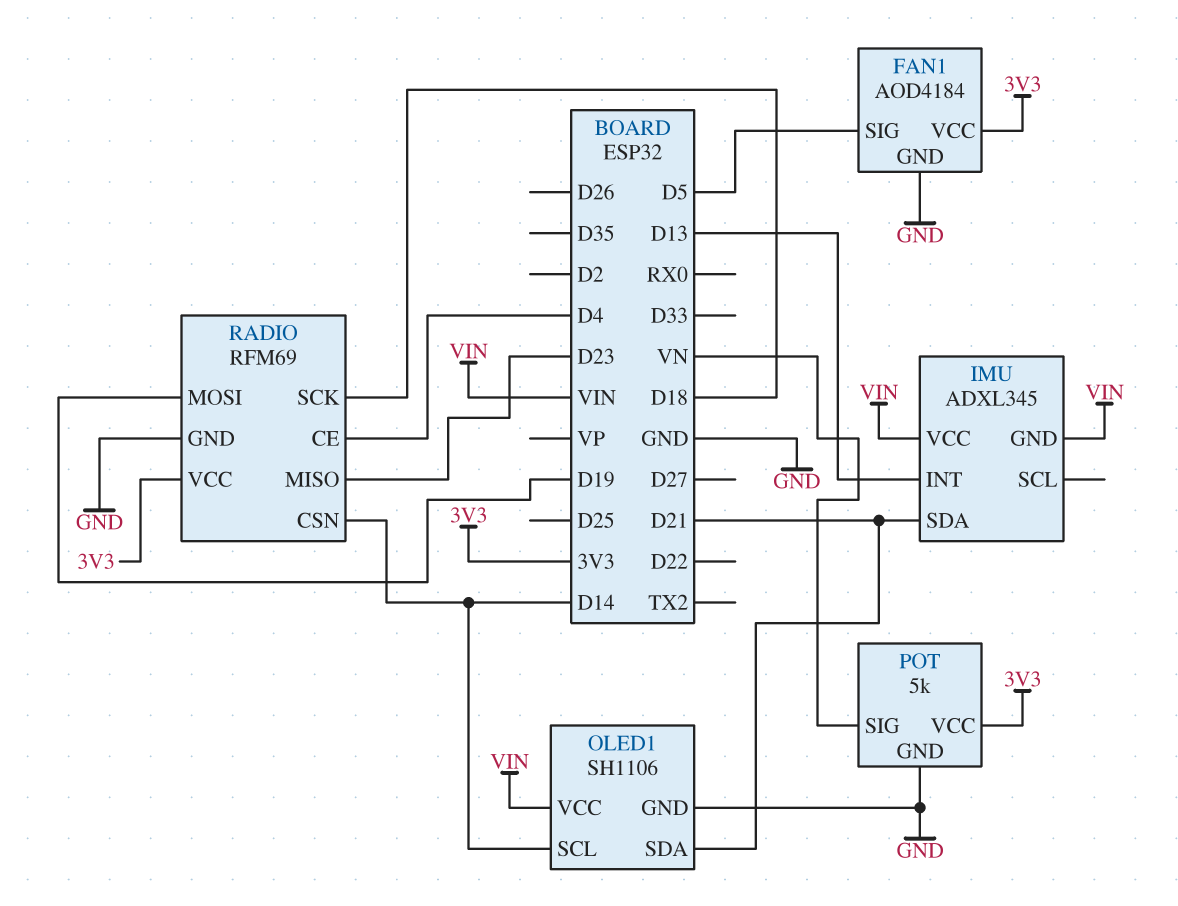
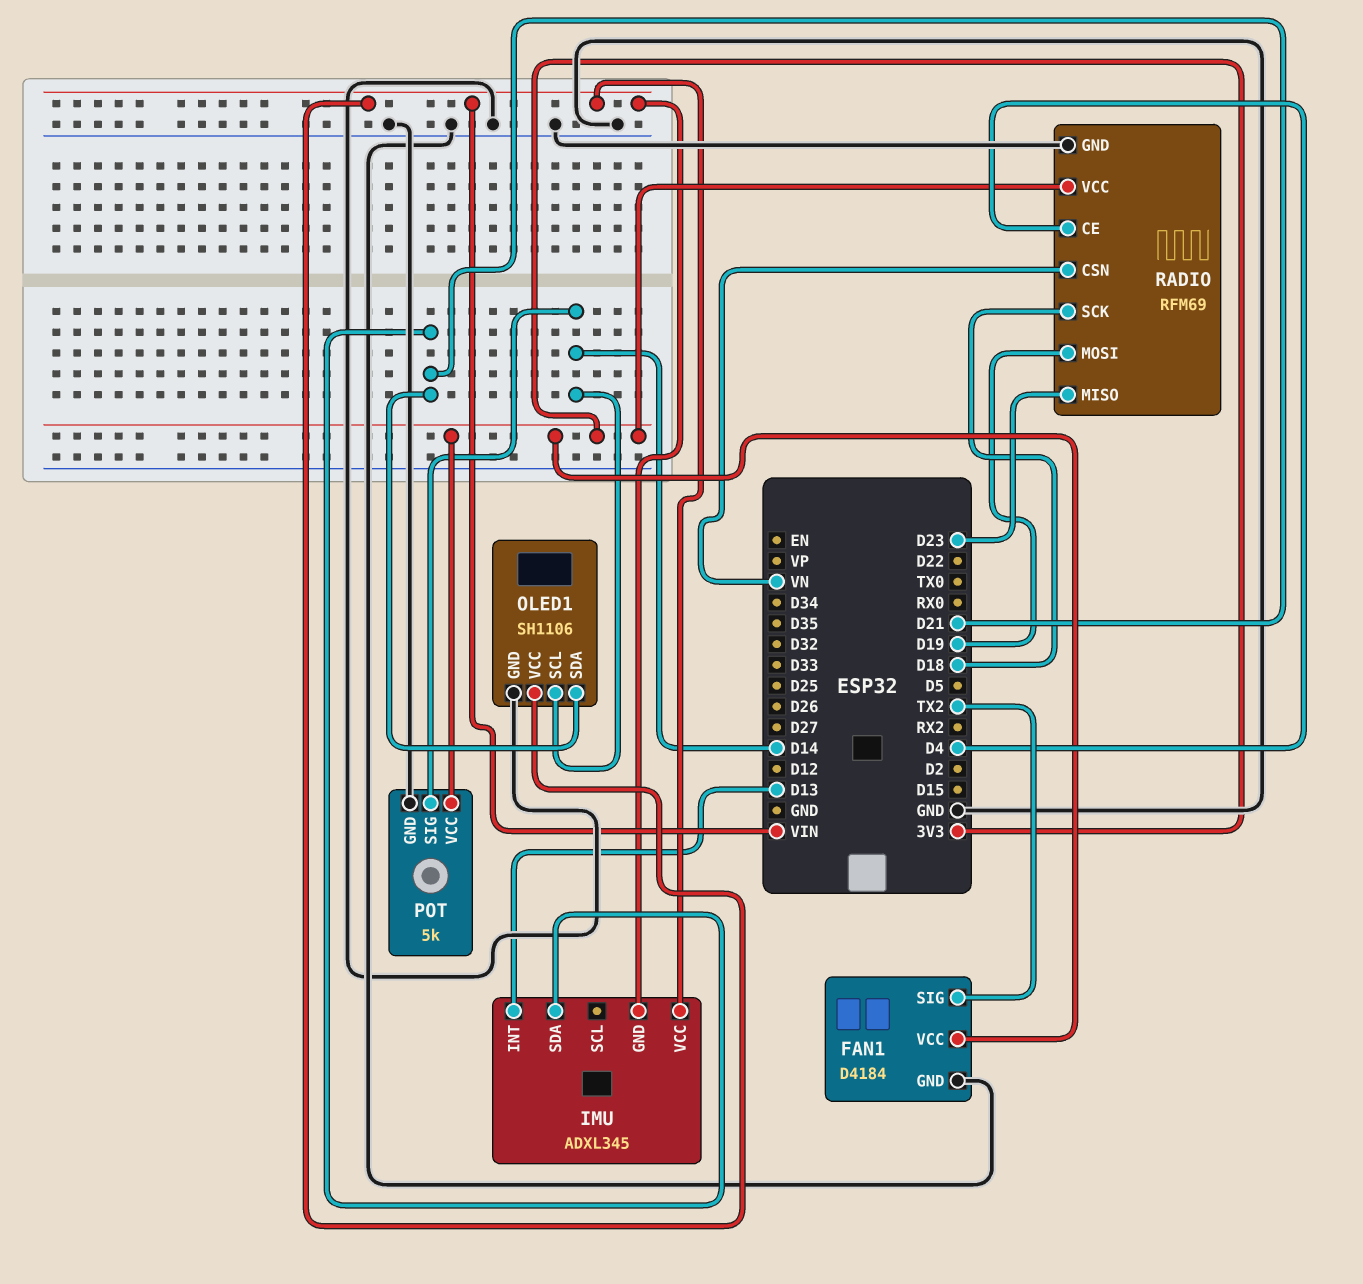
FAN1: AOD4184 -> D4184
FAN1 pin SIG: D5 -> TX2
POT pin SIG: VN -> D14
RADIO pin CSN: D14 -> VN

